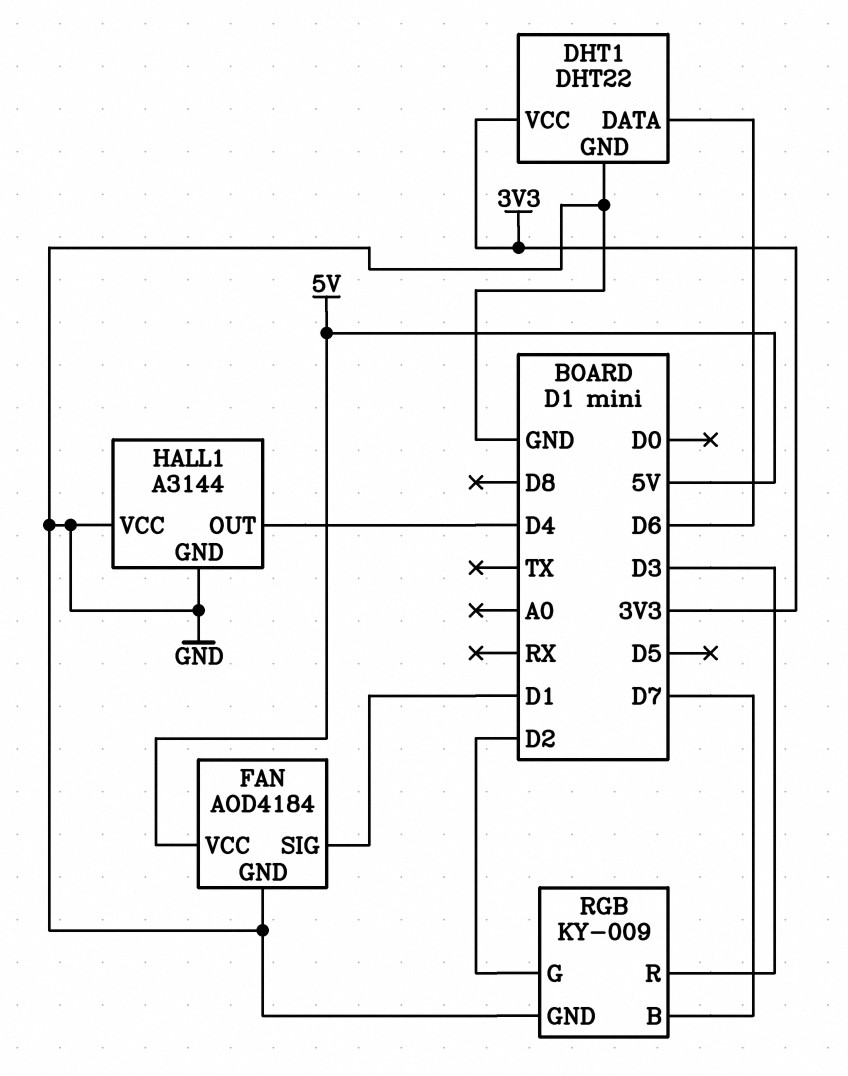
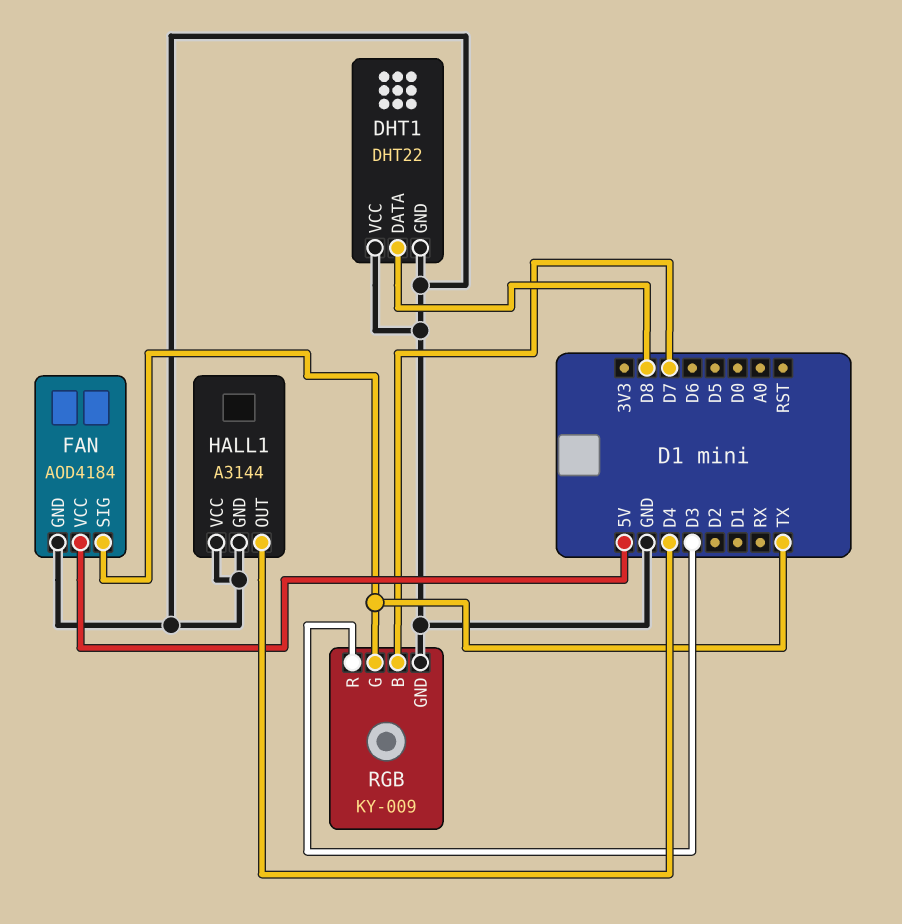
DHT1 pin DATA: D6 -> D8
DHT1 pin VCC: 3V3 -> GND
FAN pin SIG: D1 -> TX
RGB pin G: D2 -> TX

